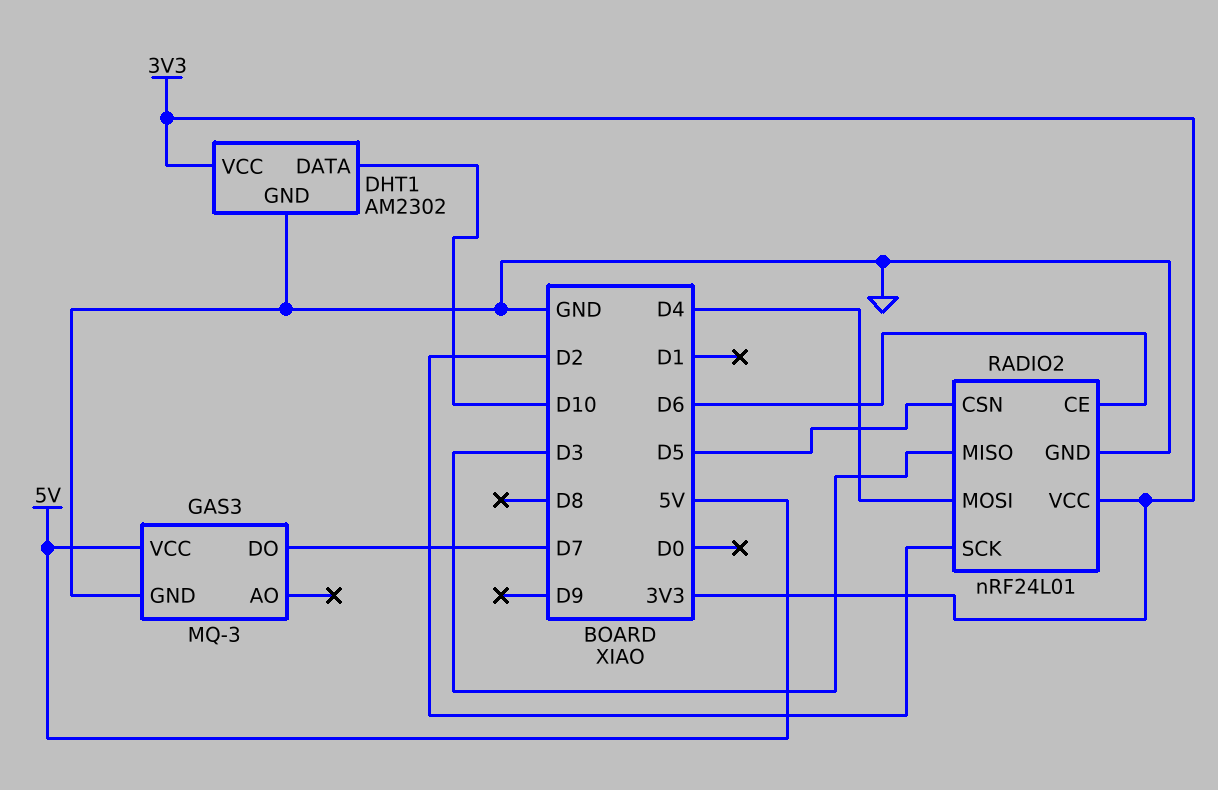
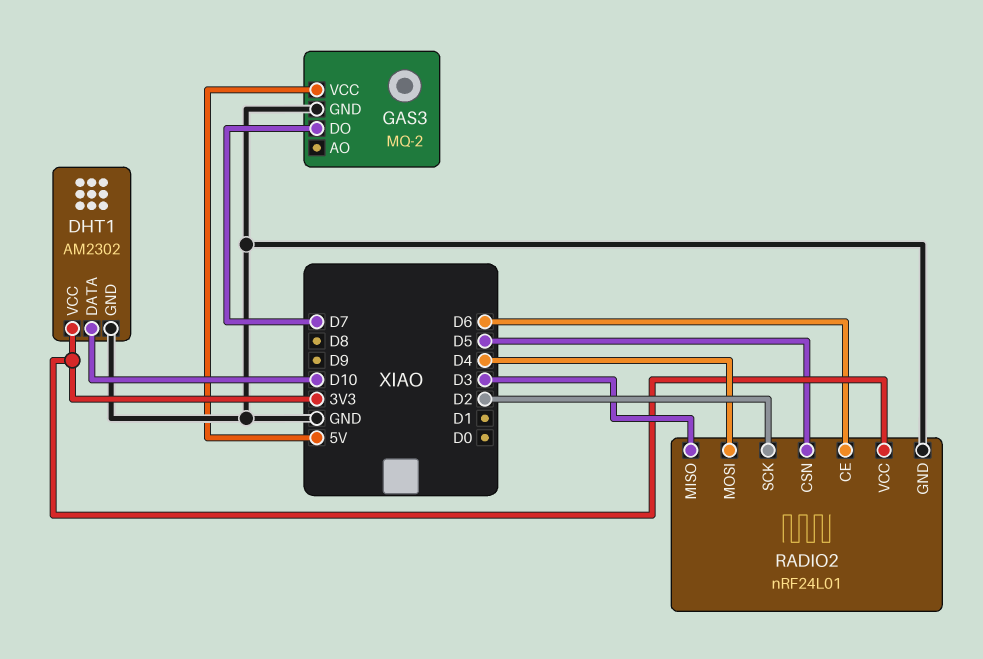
GAS3: MQ-3 -> MQ-2

